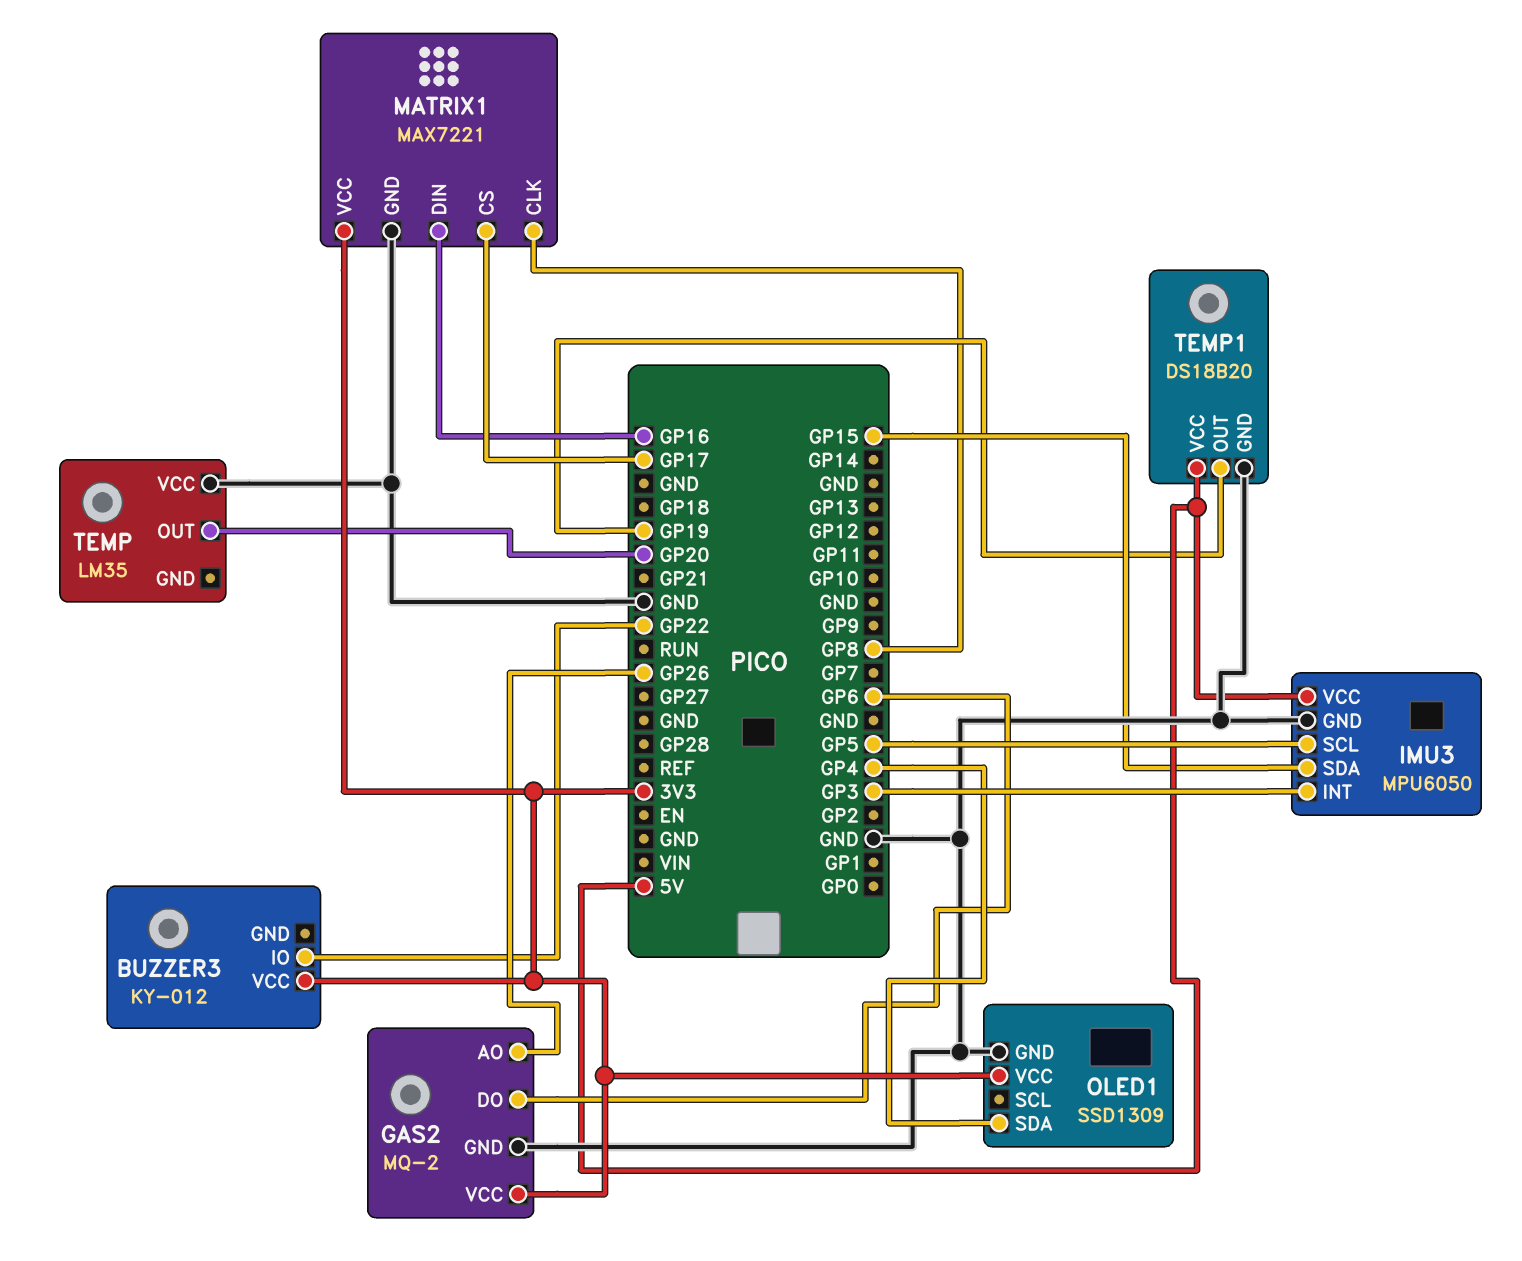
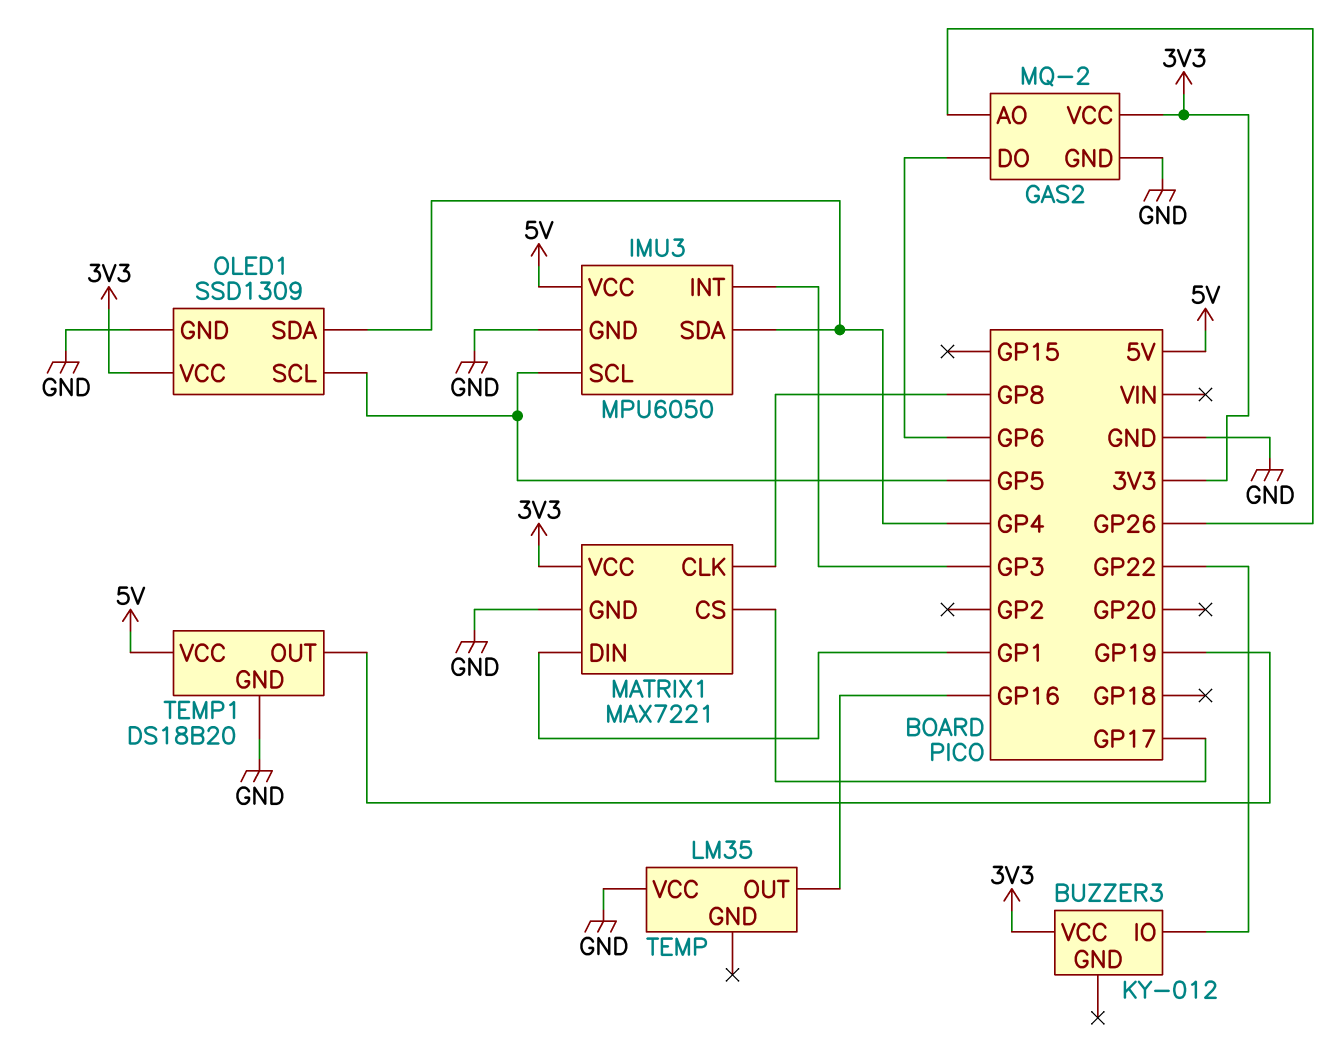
IMU3 pin SDA: GP15 -> GP4
MATRIX1 pin DIN: GP16 -> GP1
OLED1 pin SCL: none -> GP5
TEMP pin OUT: GP20 -> GP16

